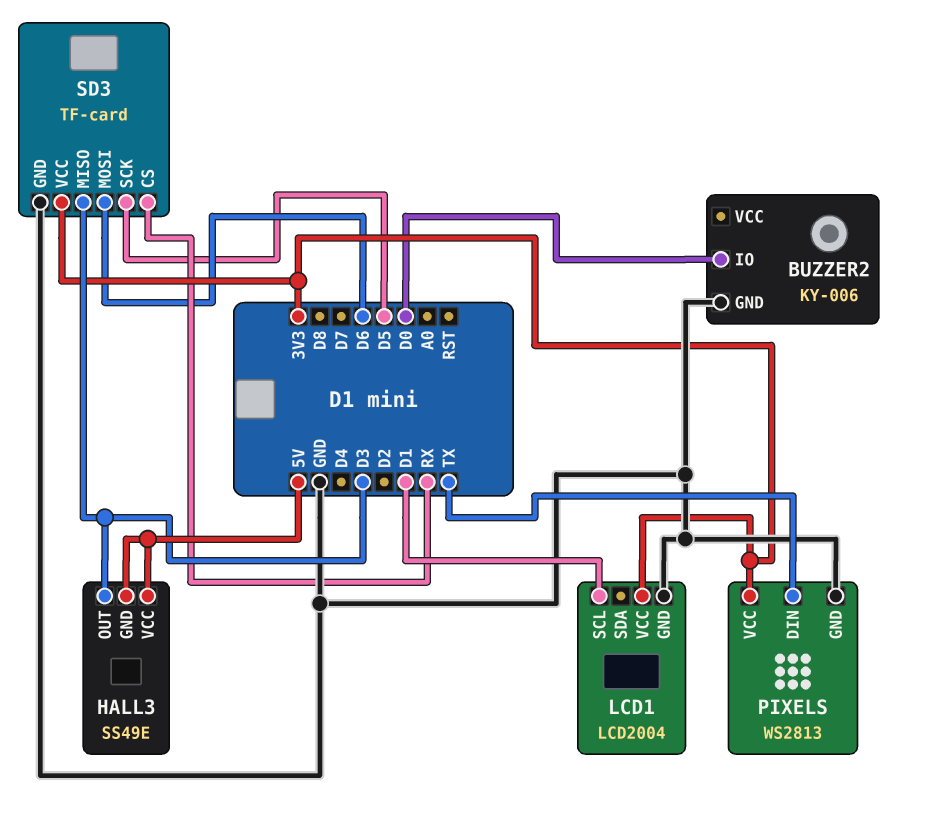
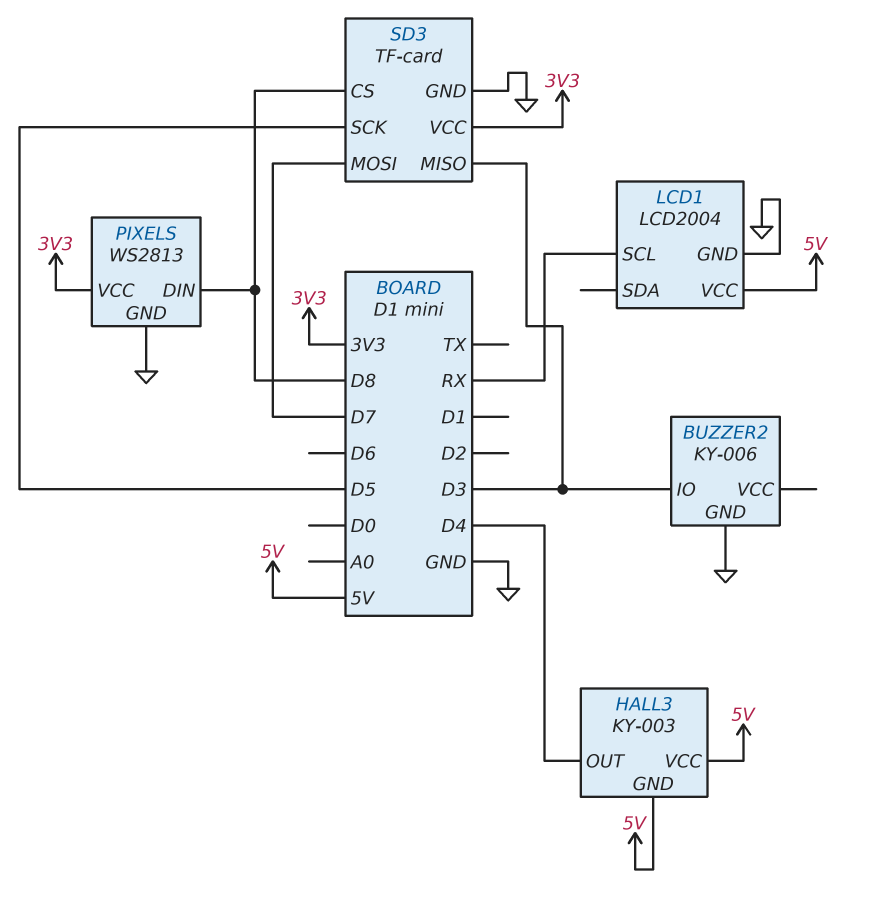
BUZZER2 pin IO: D0 -> D3
HALL3: SS49E -> KY-003
HALL3 pin OUT: D3 -> D4
LCD1 pin SCL: D1 -> RX
LCD1 pin VCC: 3V3 -> 5V
PIXELS pin DIN: TX -> D8
SD3 pin CS: RX -> D8
SD3 pin MOSI: D6 -> D7

